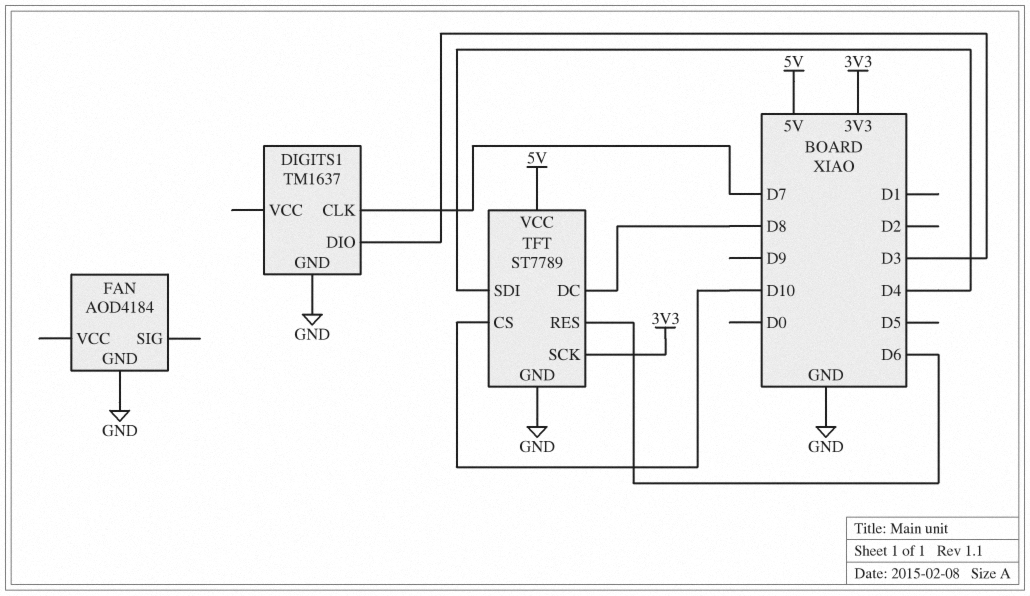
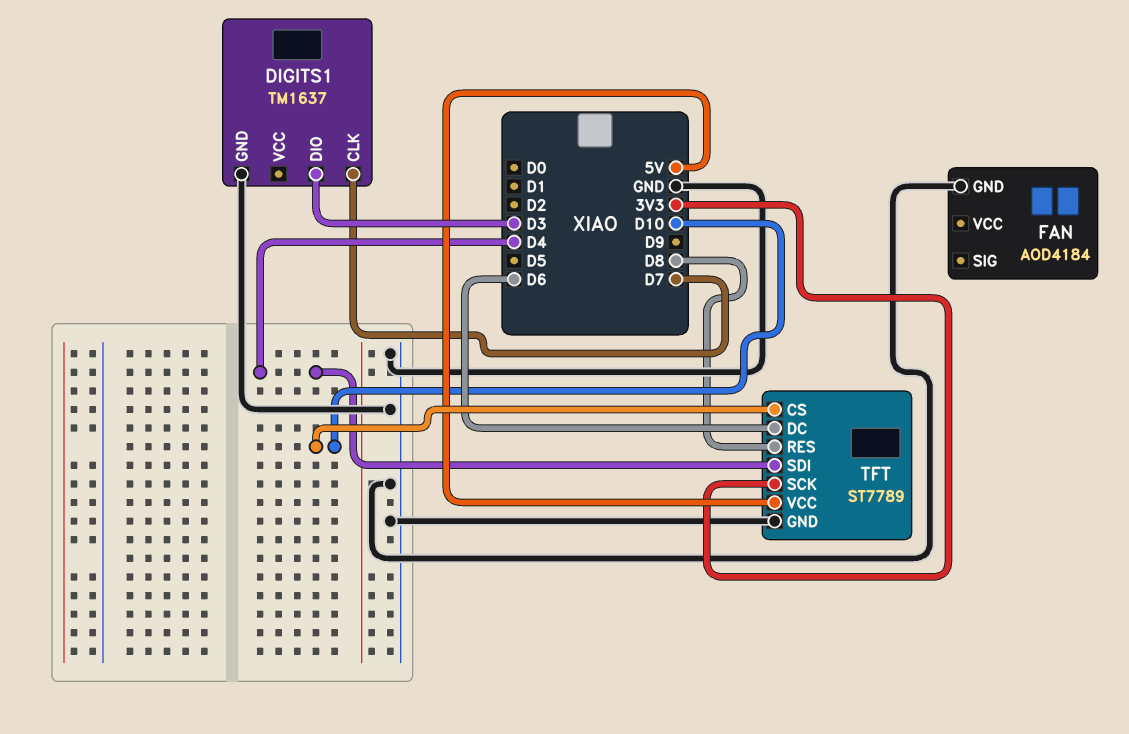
TFT pin DC: D8 -> D6
TFT pin RES: D6 -> D8

